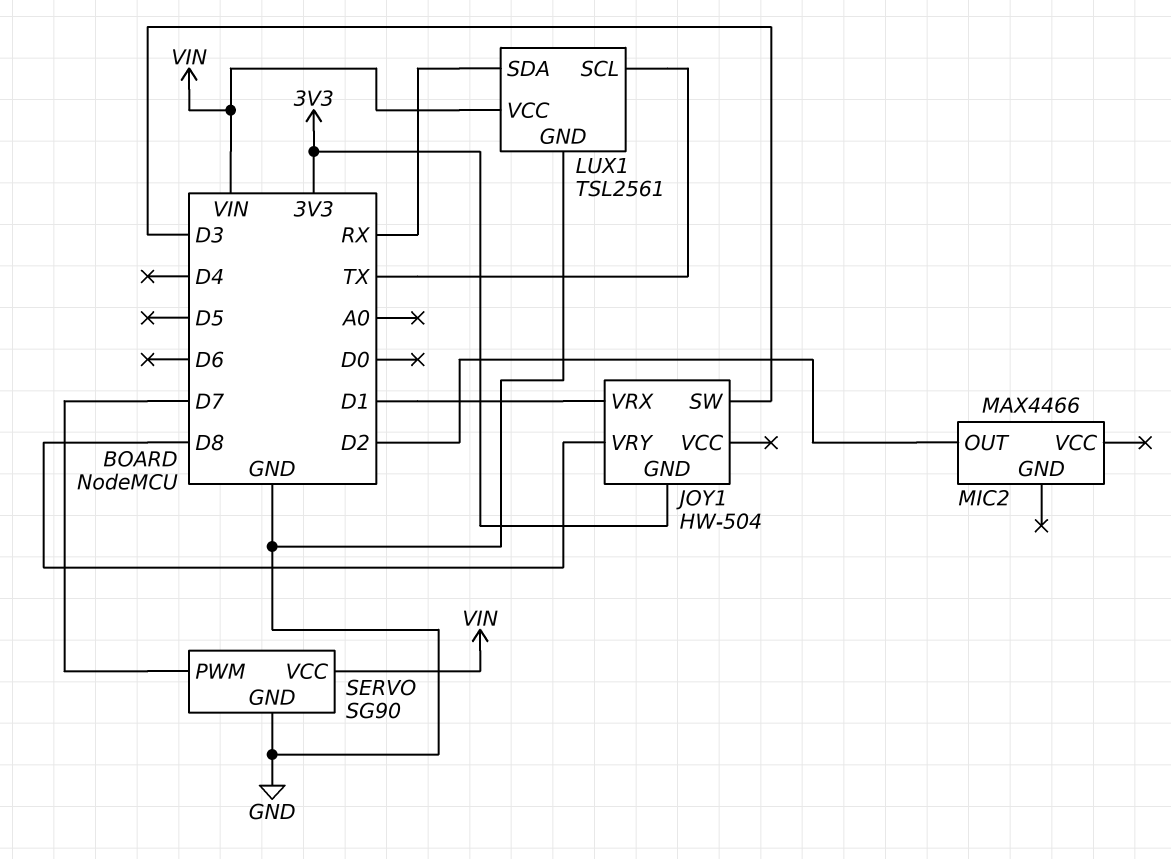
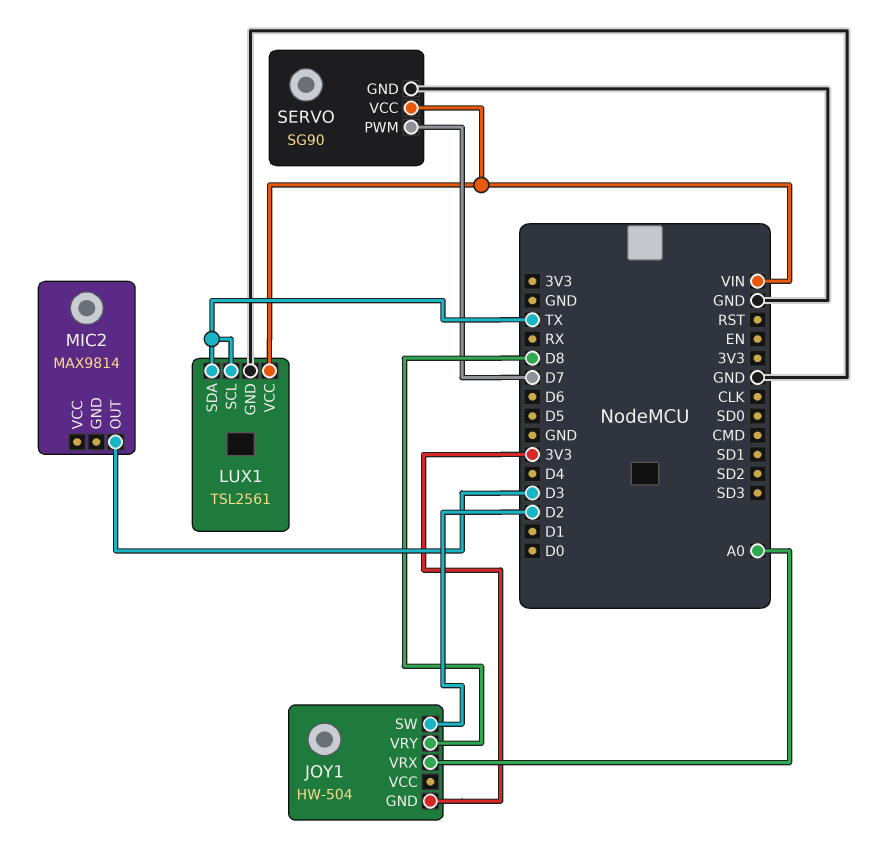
JOY1 pin SW: D3 -> D2
JOY1 pin VRX: D1 -> A0
LUX1 pin SDA: RX -> TX
MIC2: MAX4466 -> MAX9814
MIC2 pin OUT: D2 -> D3

